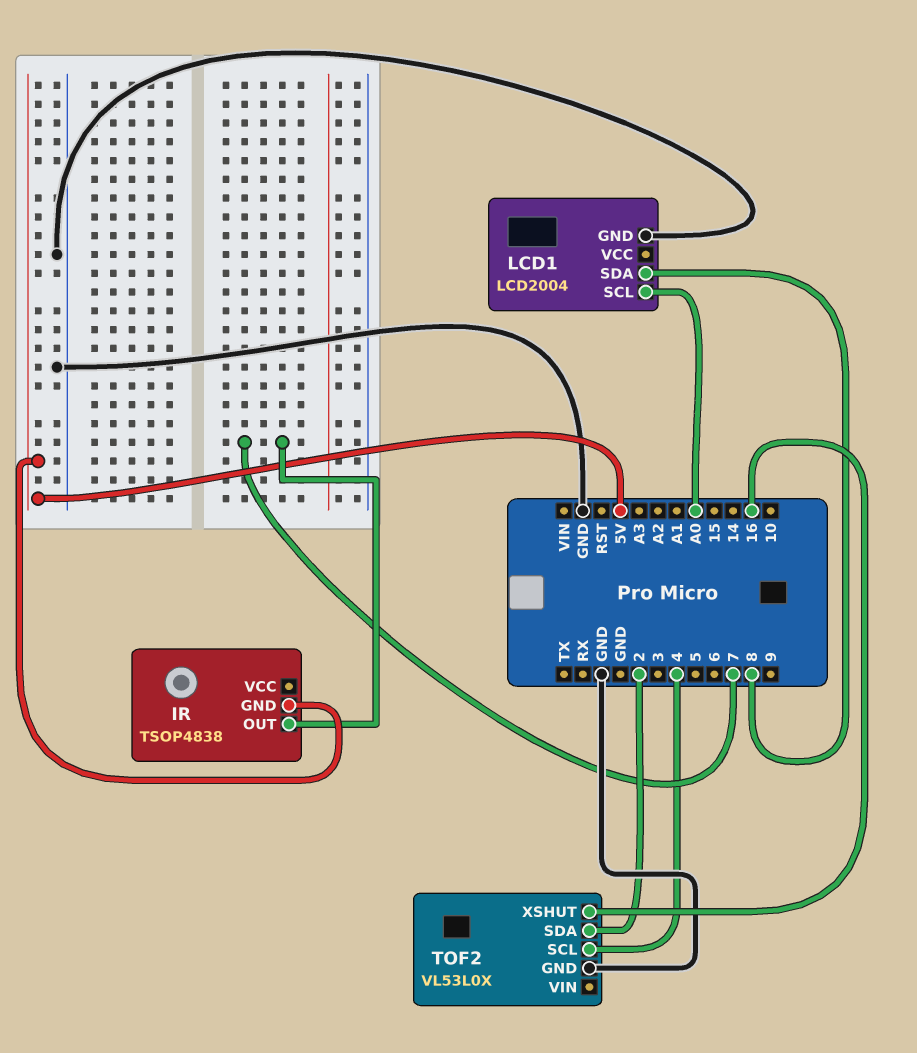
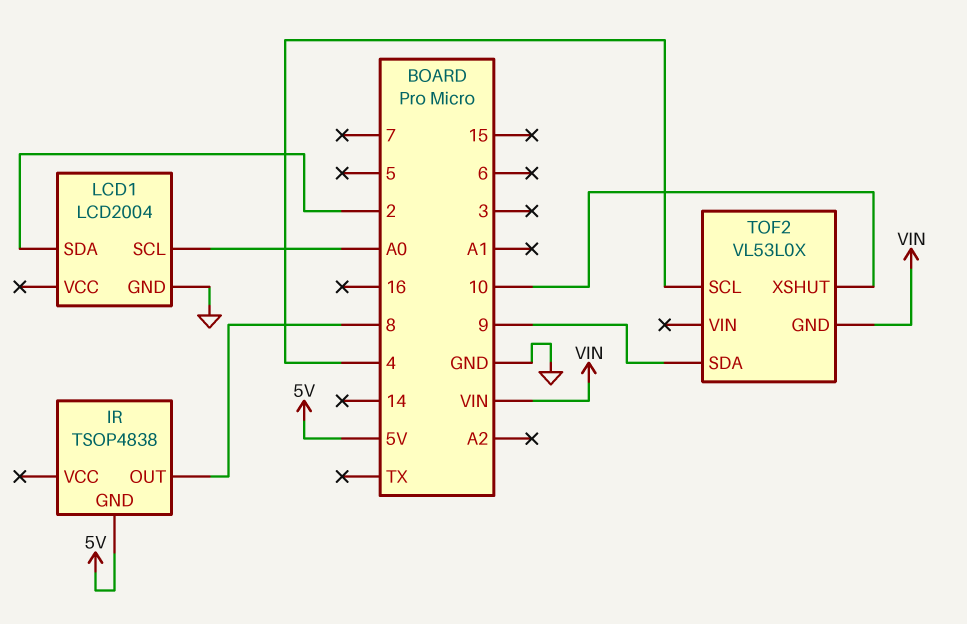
IR pin OUT: 7 -> 8
LCD1 pin SDA: 8 -> 2
TOF2 pin GND: GND -> VIN
TOF2 pin SDA: 2 -> 9
TOF2 pin XSHUT: 16 -> 10

